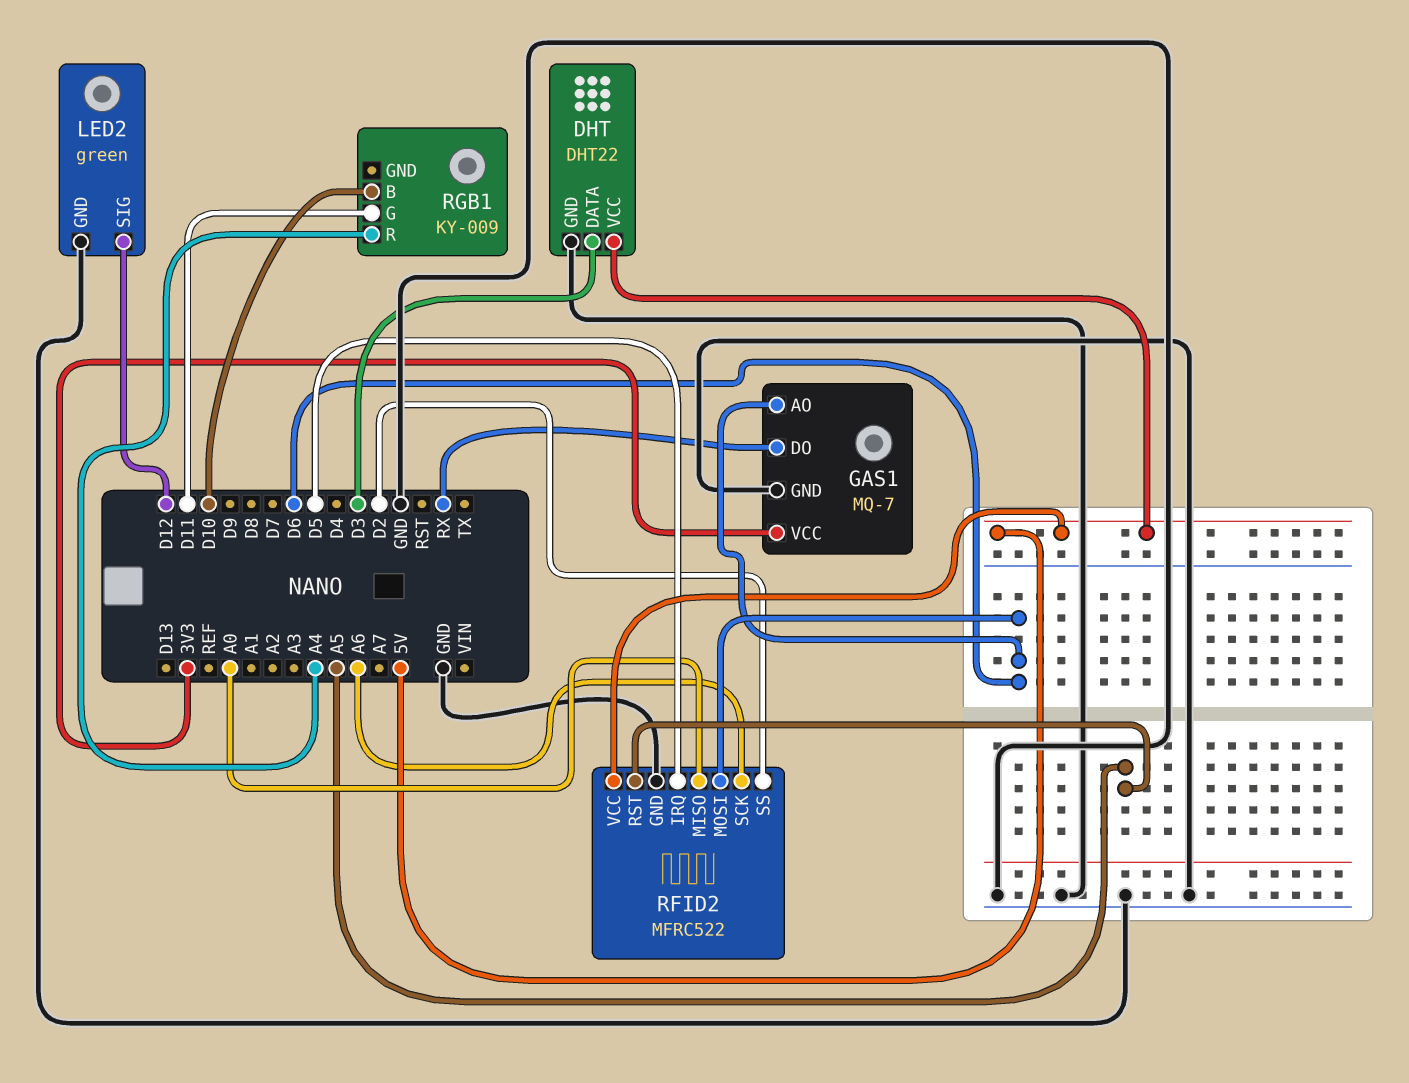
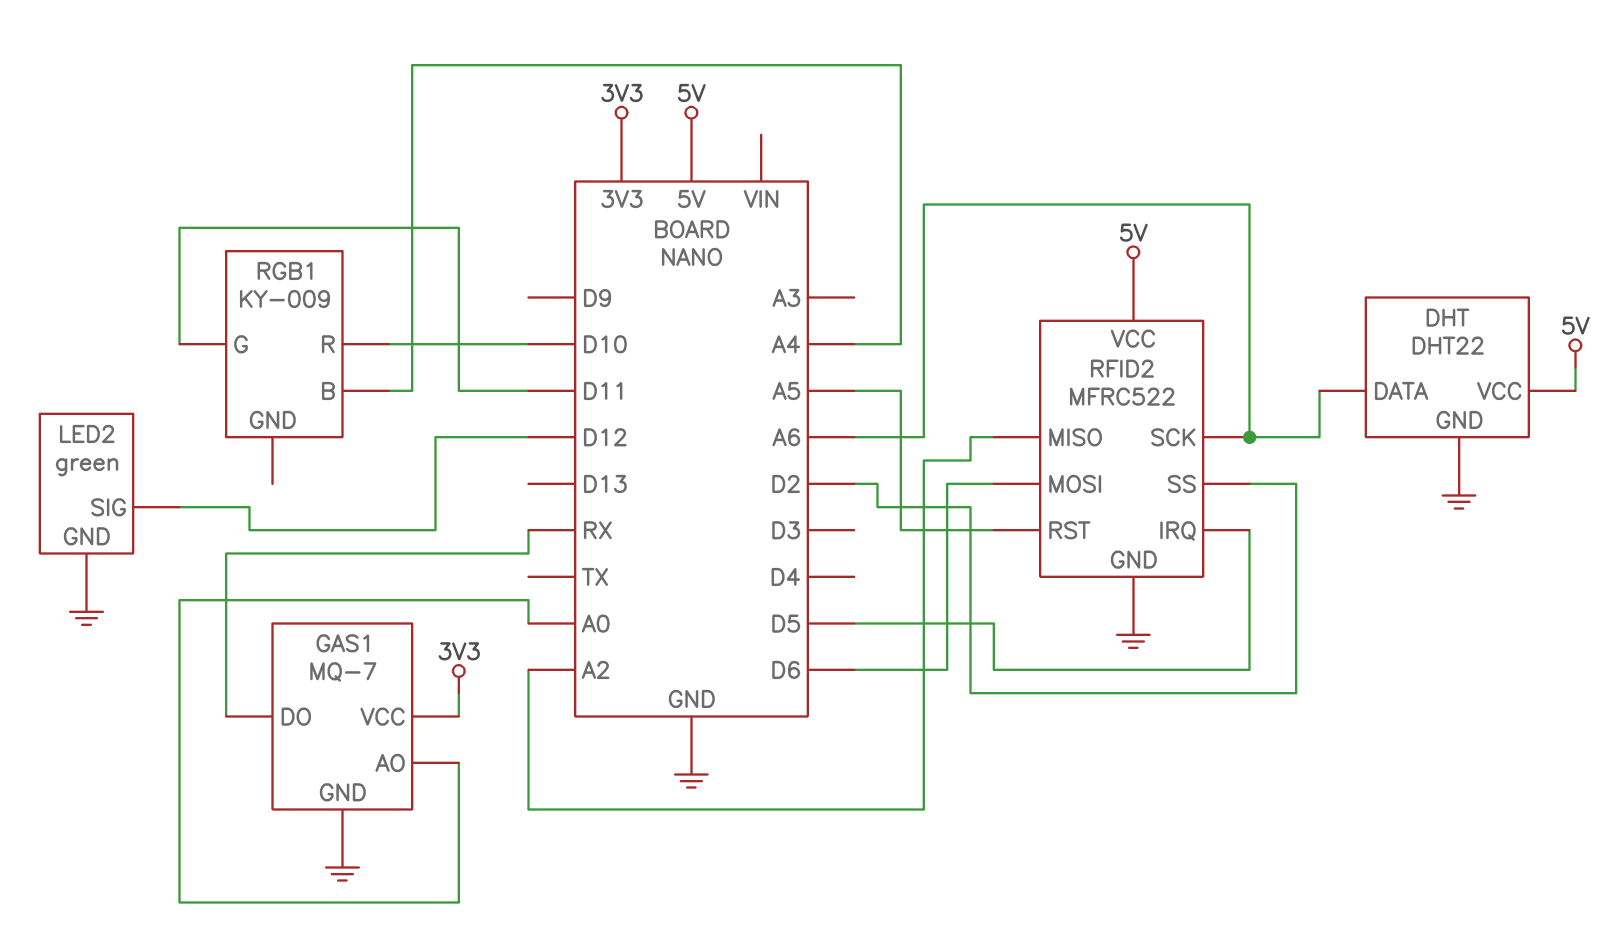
DHT pin DATA: D3 -> A6
GAS1 pin AO: D6 -> A0
RFID2 pin MISO: A0 -> A2
RGB1 pin B: D10 -> A4
RGB1 pin R: A4 -> D10

